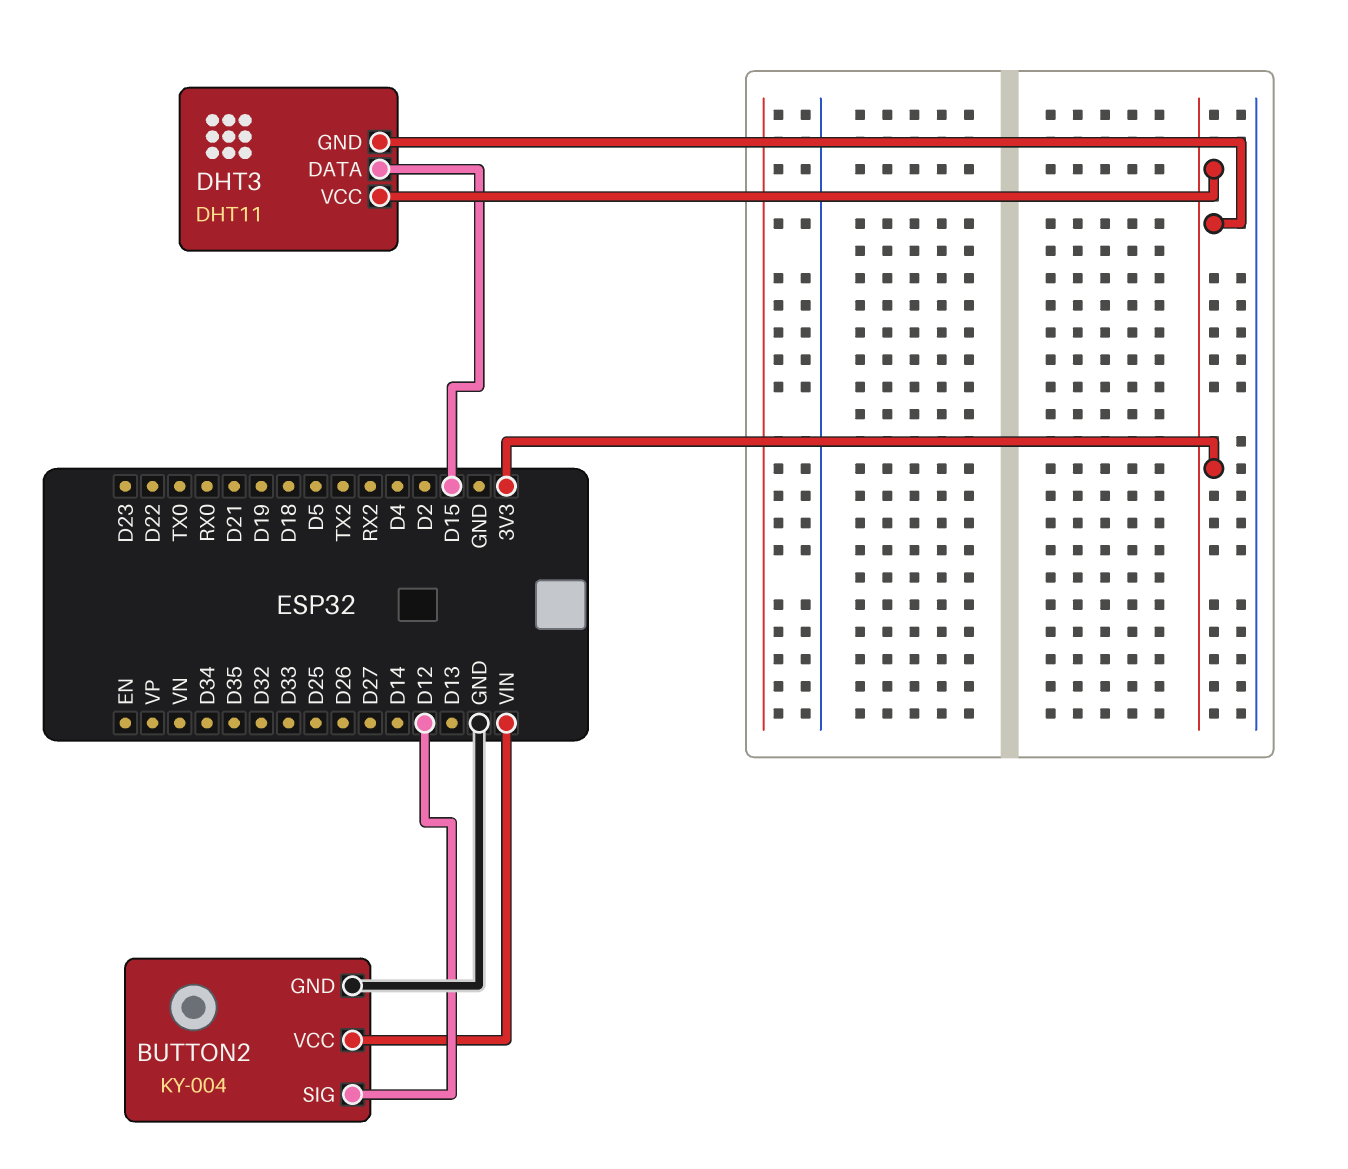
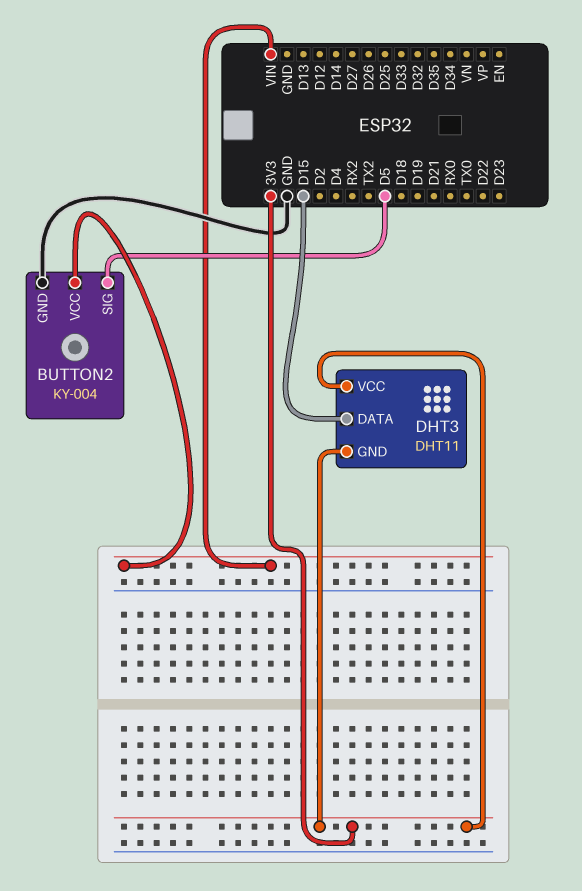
BUTTON2 pin SIG: D12 -> D5

